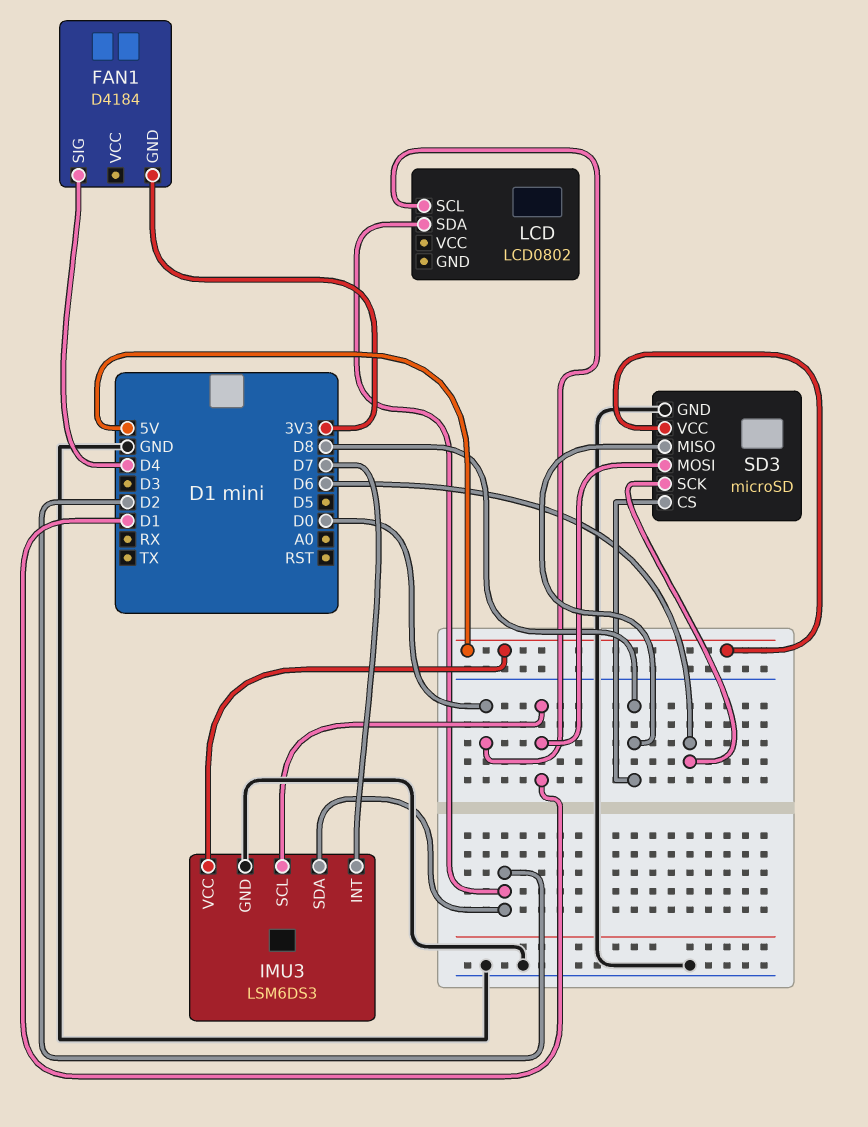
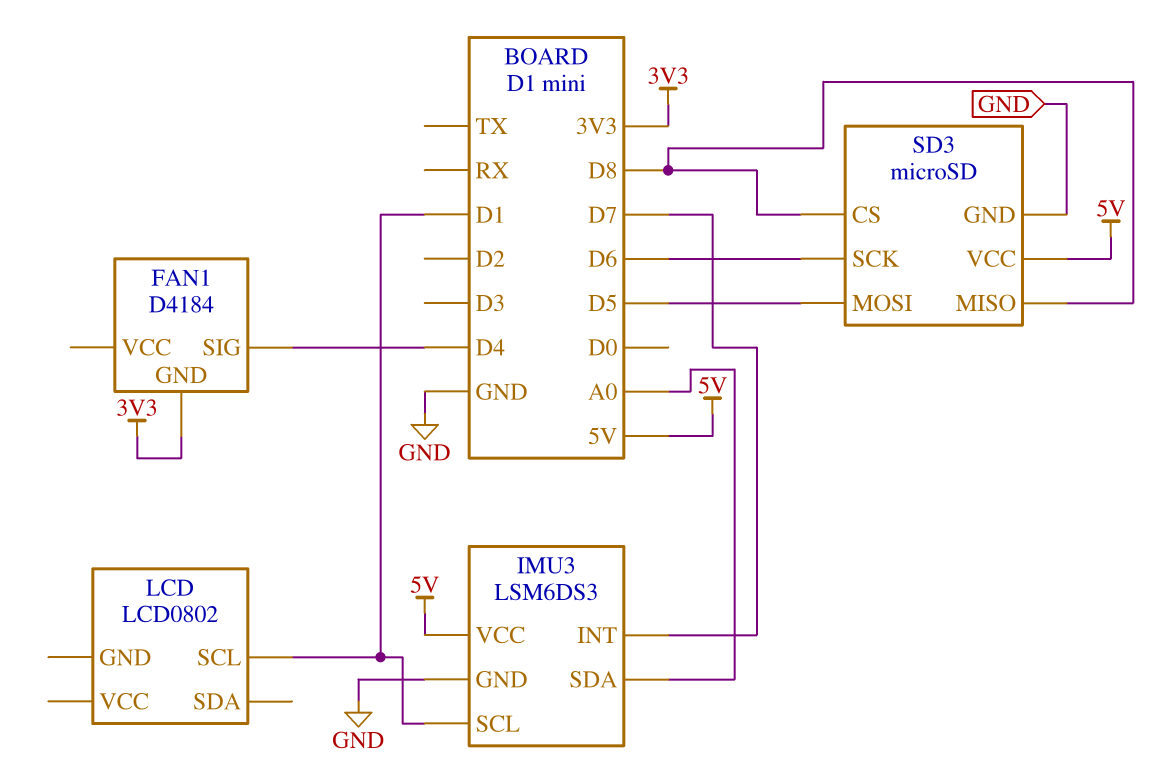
IMU3 pin SDA: D2 -> A0
LCD pin SCL: D0 -> D1
LCD pin SDA: D2 -> none
SD3 pin MOSI: D1 -> D5

